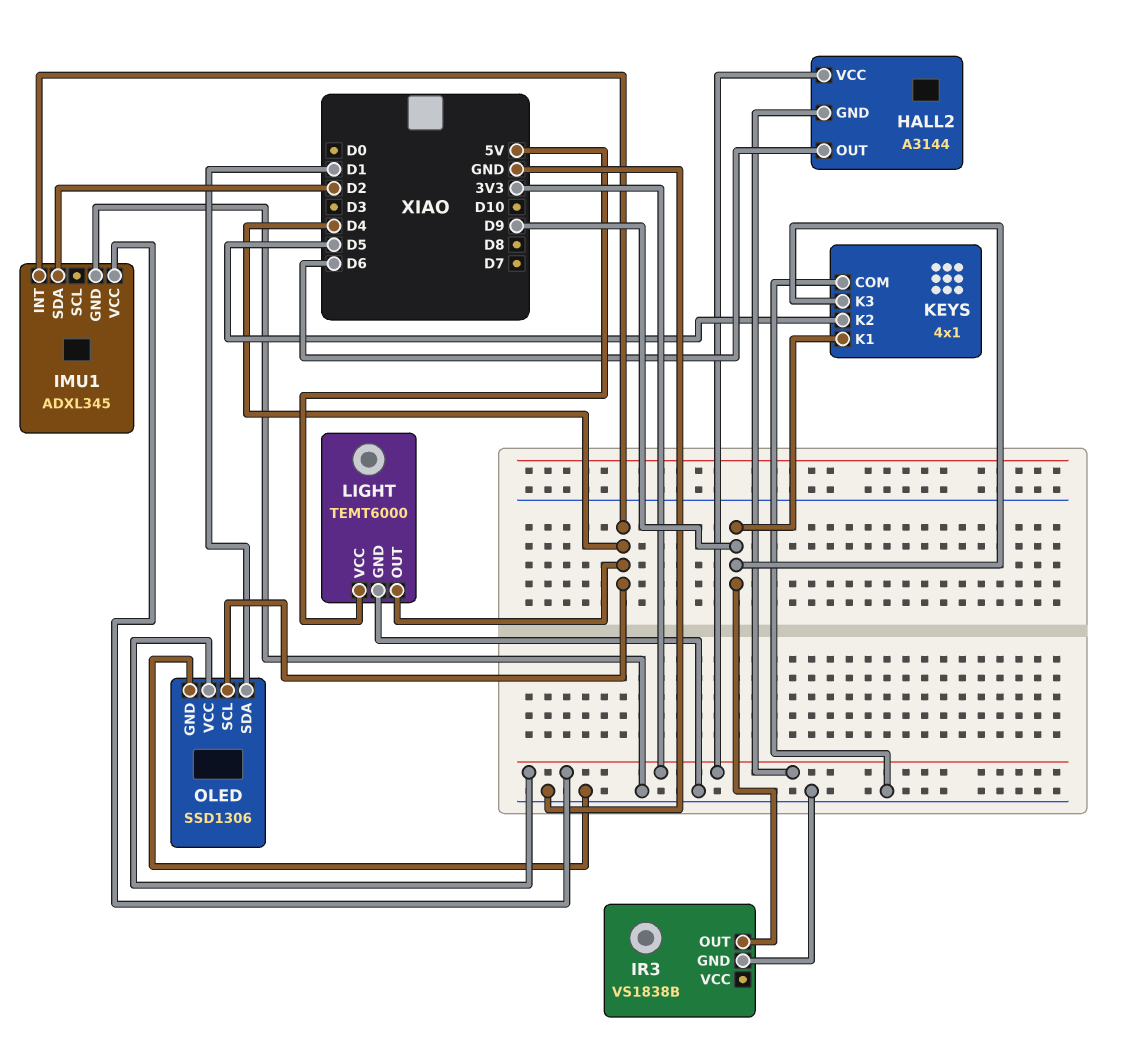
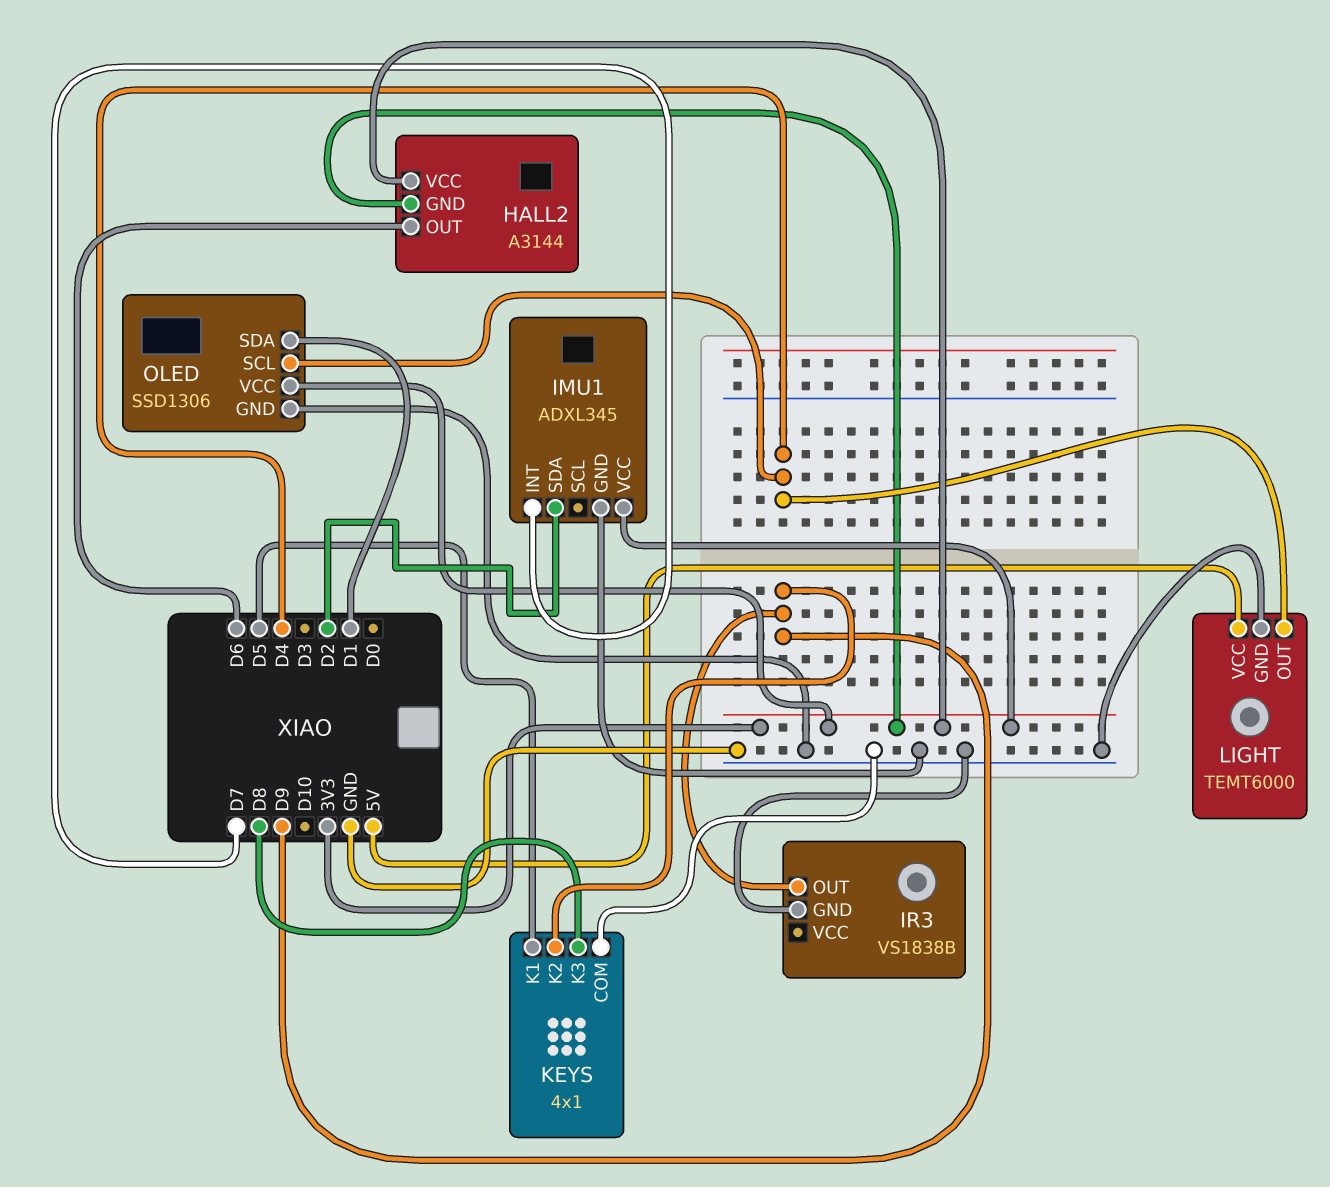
IMU1 pin INT: D4 -> D7
KEYS pin K1: D9 -> D5
KEYS pin K2: D5 -> D9
KEYS pin K3: D9 -> D8

